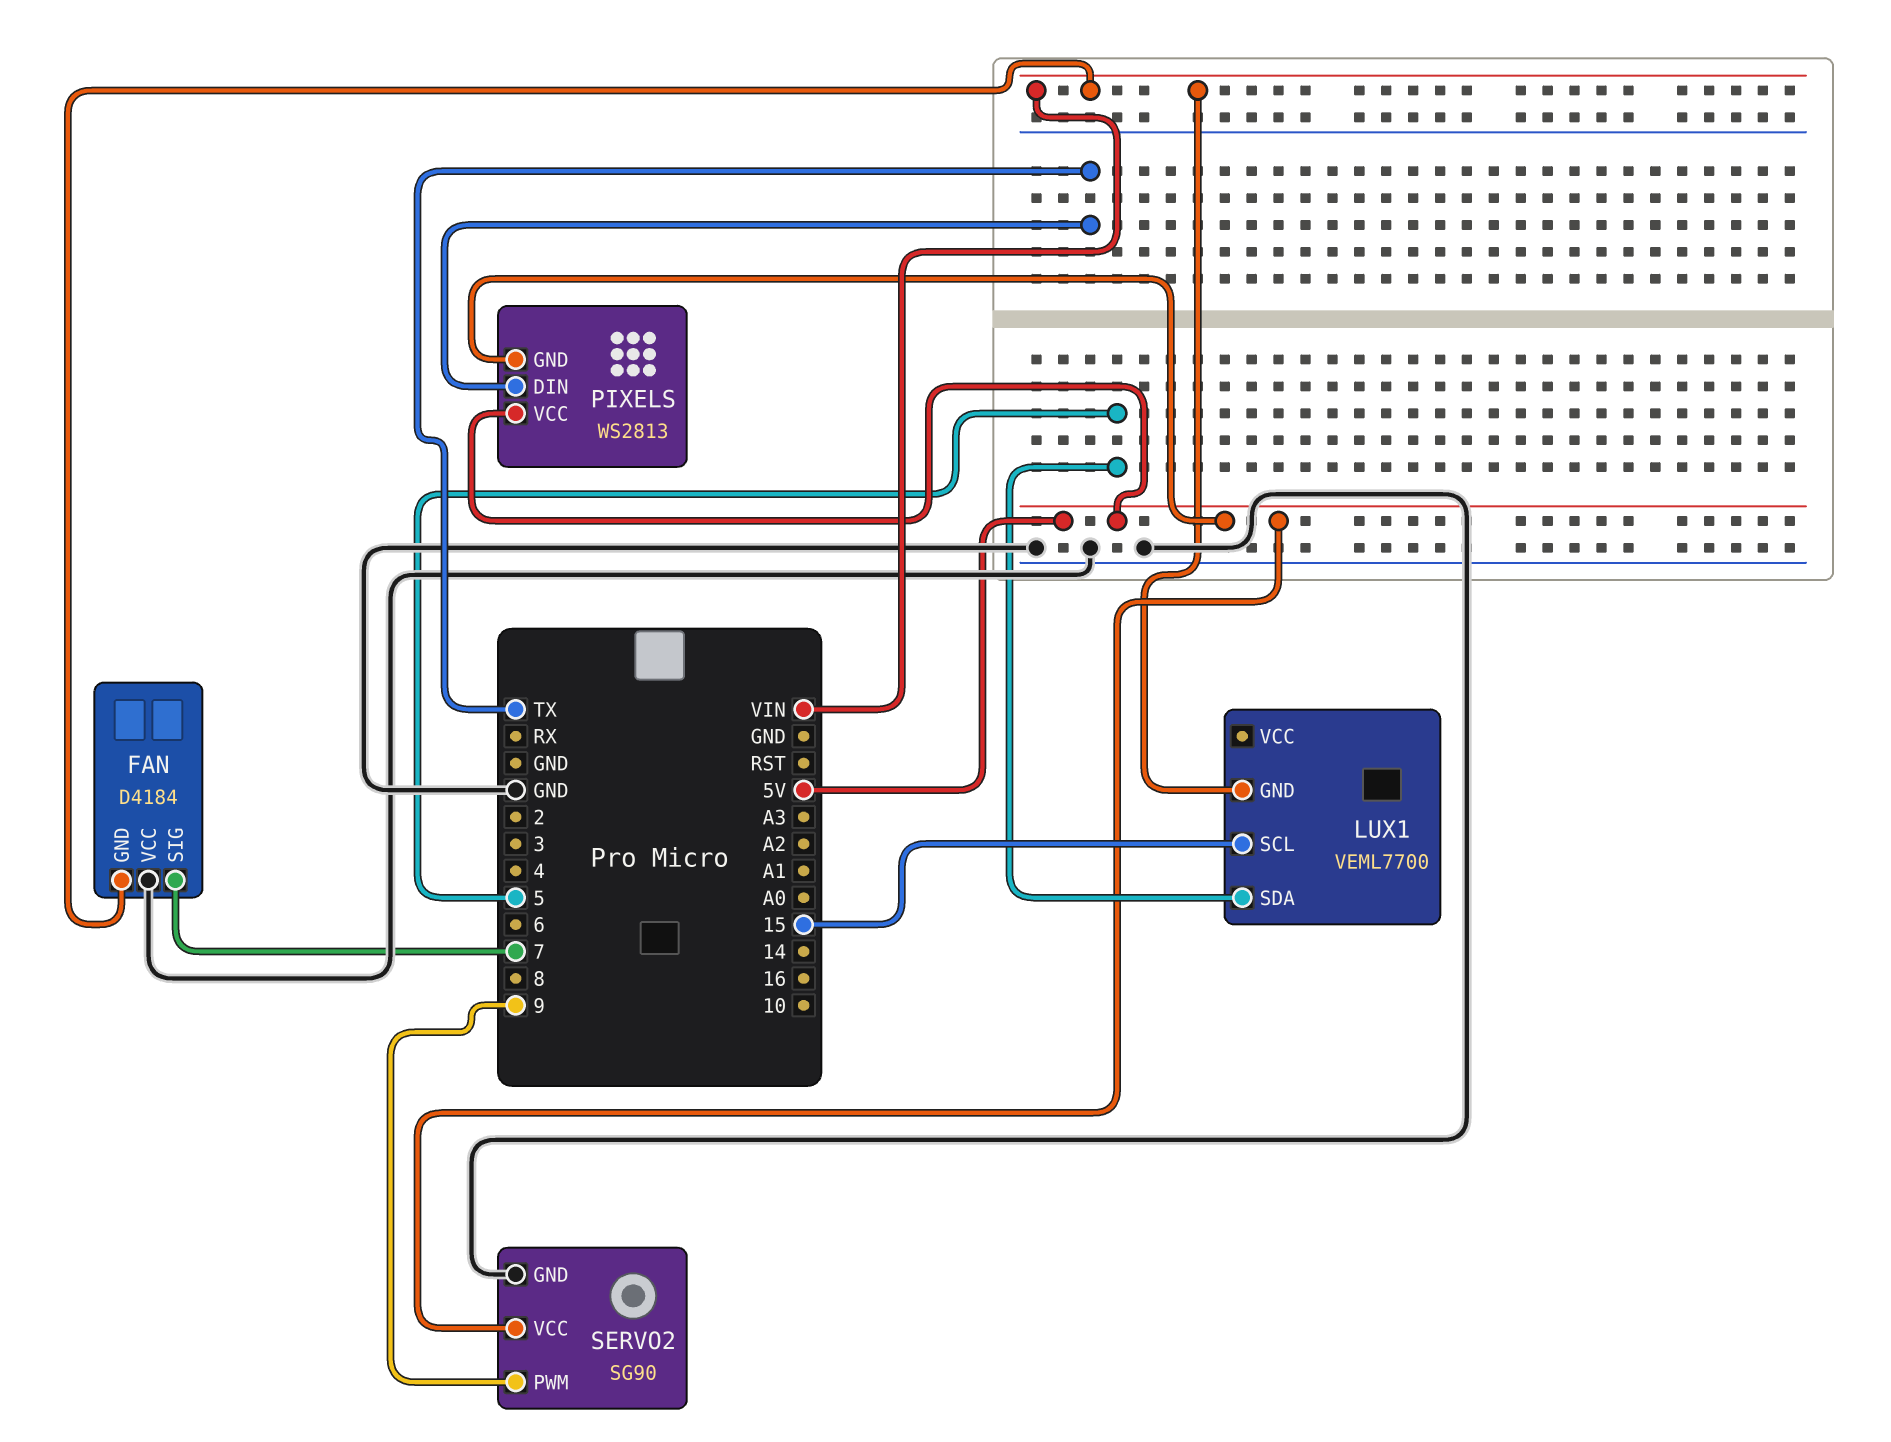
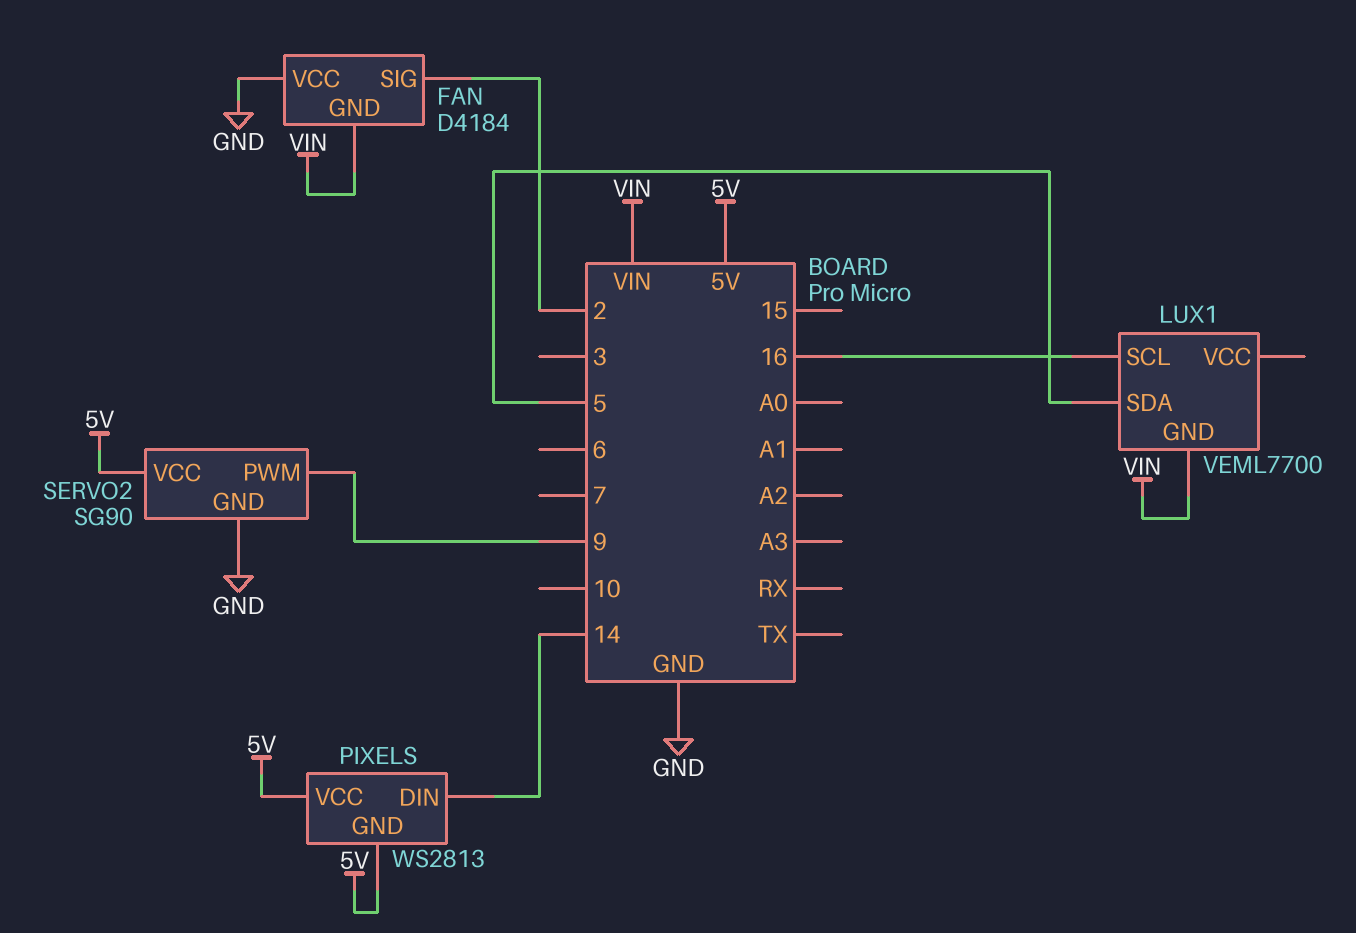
FAN pin SIG: 7 -> 2
LUX1 pin SCL: 15 -> 16
PIXELS pin DIN: TX -> 14

